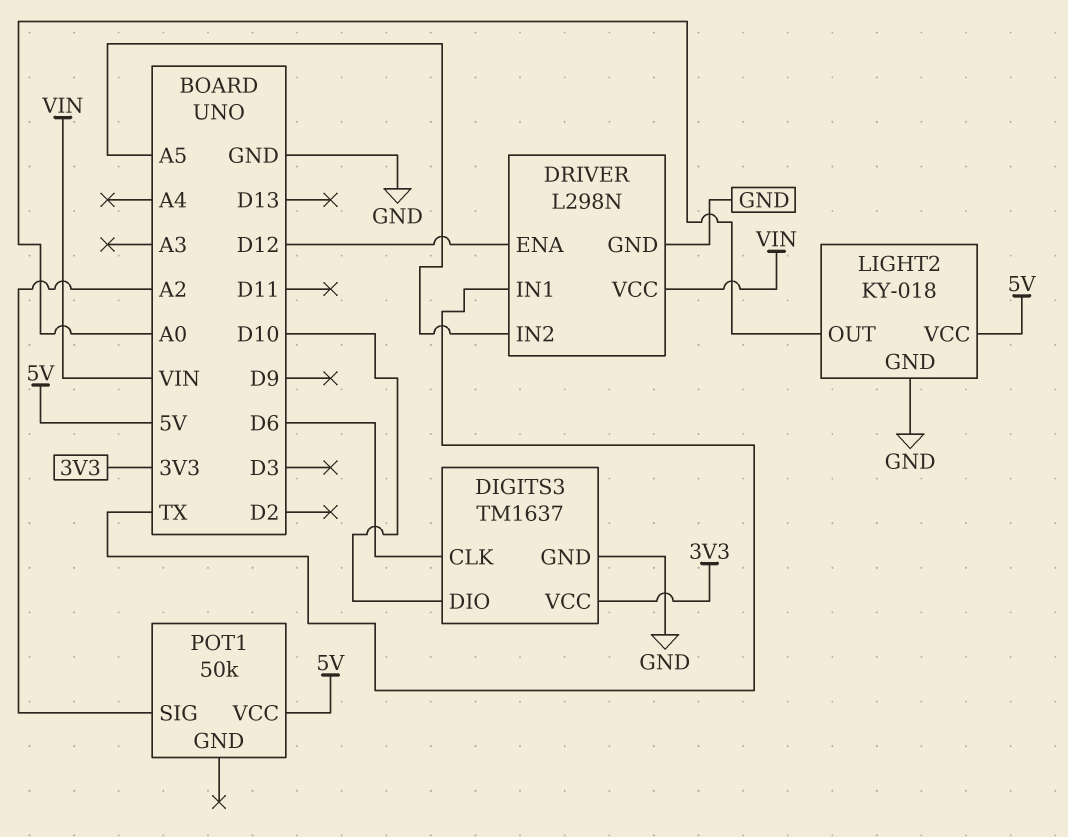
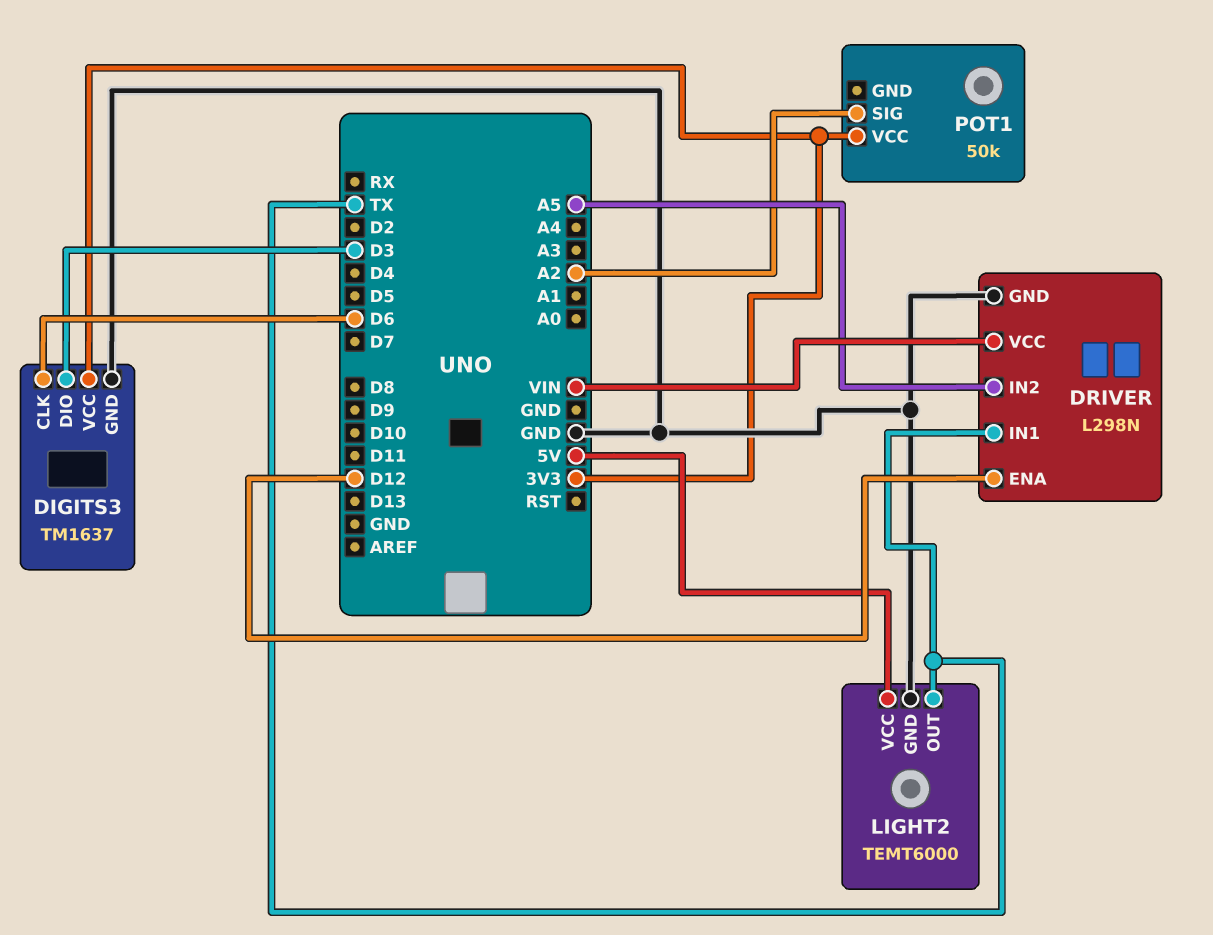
DIGITS3 pin DIO: D10 -> D3
LIGHT2: KY-018 -> TEMT6000
LIGHT2 pin OUT: A0 -> TX
POT1 pin VCC: 5V -> 3V3

